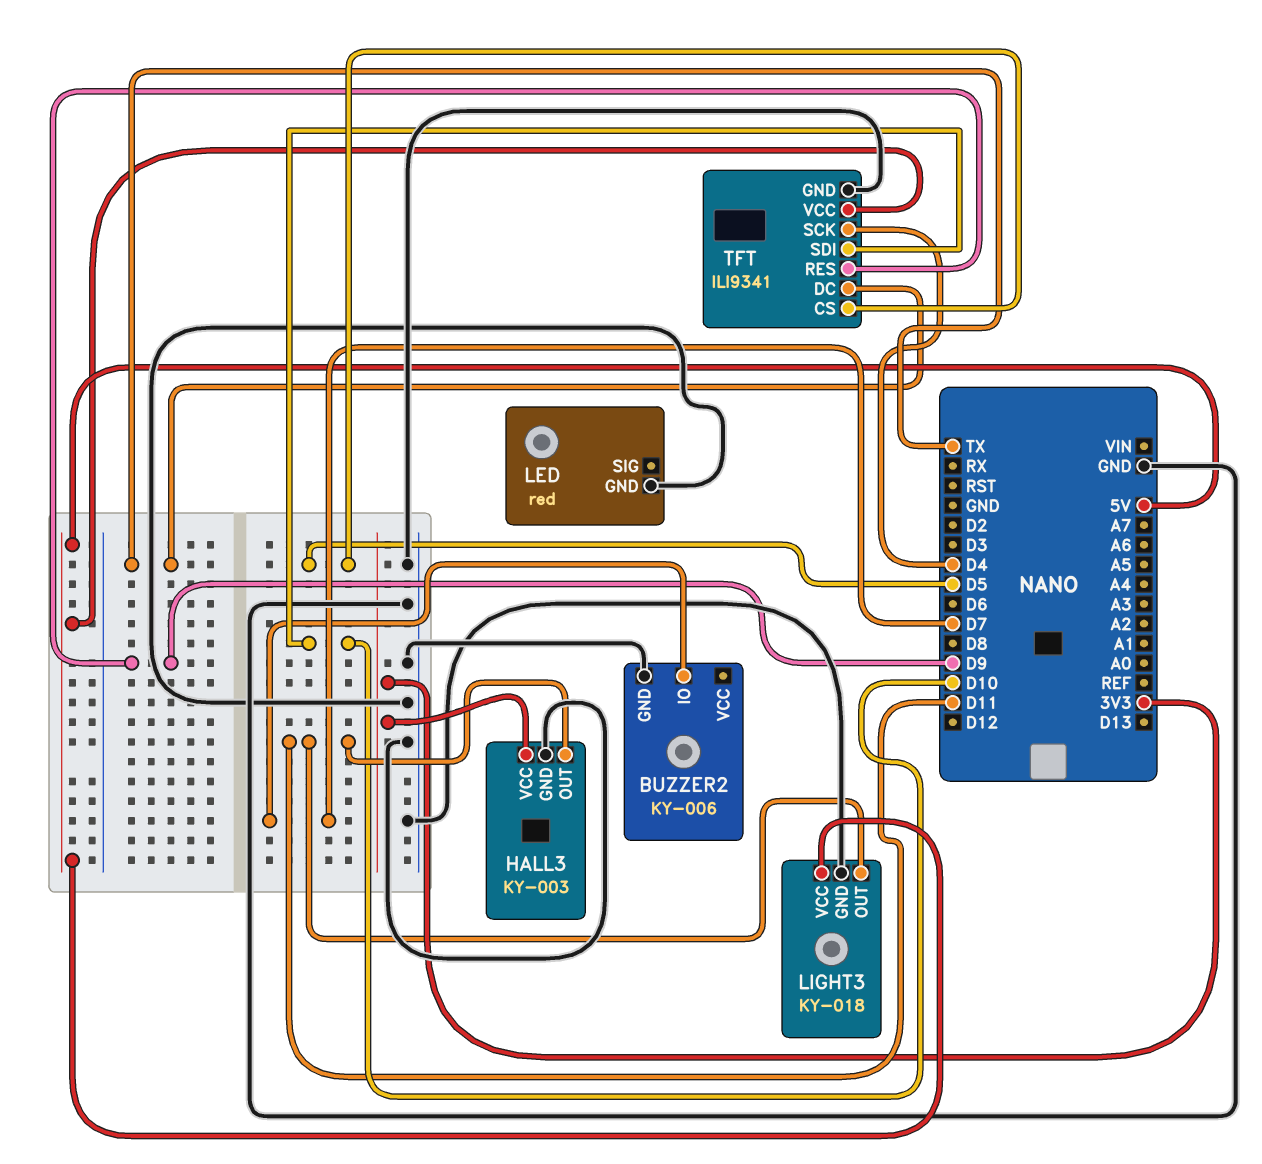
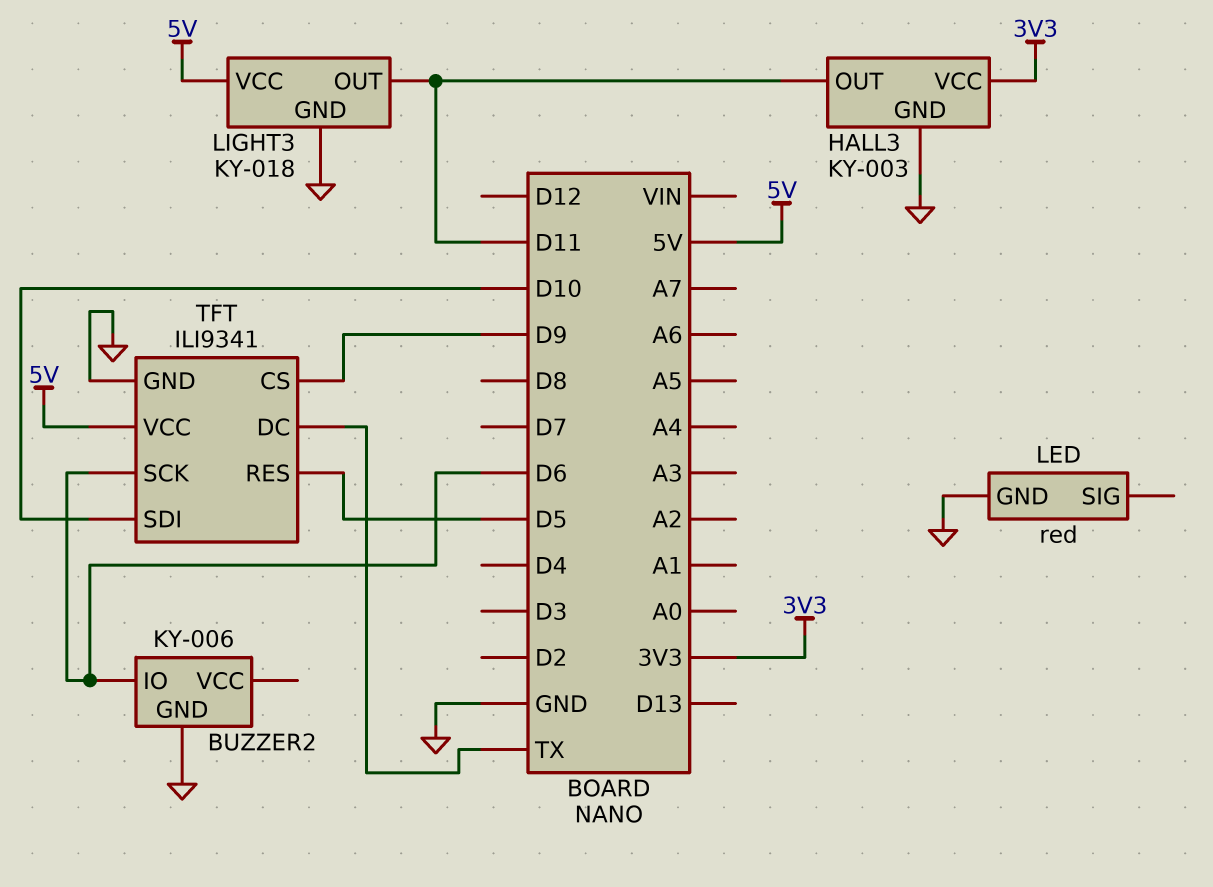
BUZZER2 pin IO: D7 -> D6
TFT pin CS: D5 -> D9
TFT pin RES: D9 -> D5
TFT pin SCK: D4 -> D6

